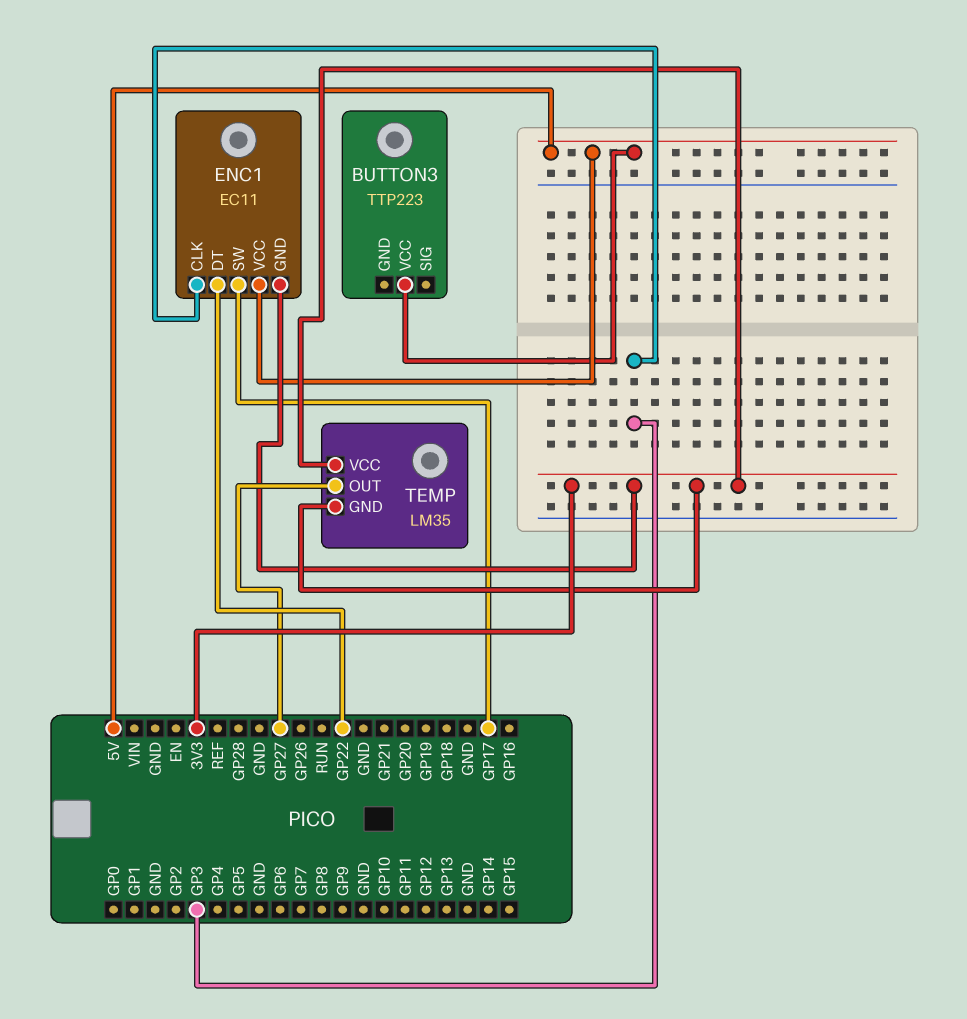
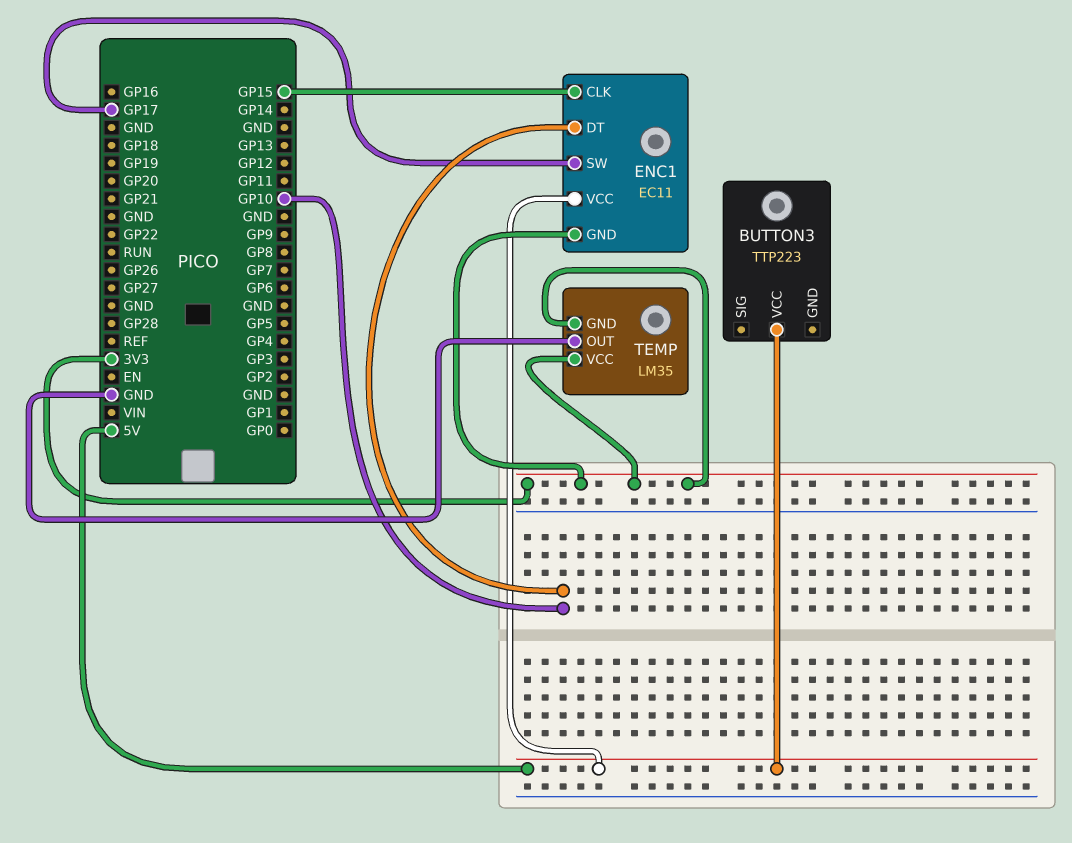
ENC1 pin CLK: GP3 -> GP15
ENC1 pin DT: GP22 -> GP10
TEMP pin OUT: GP27 -> GND

